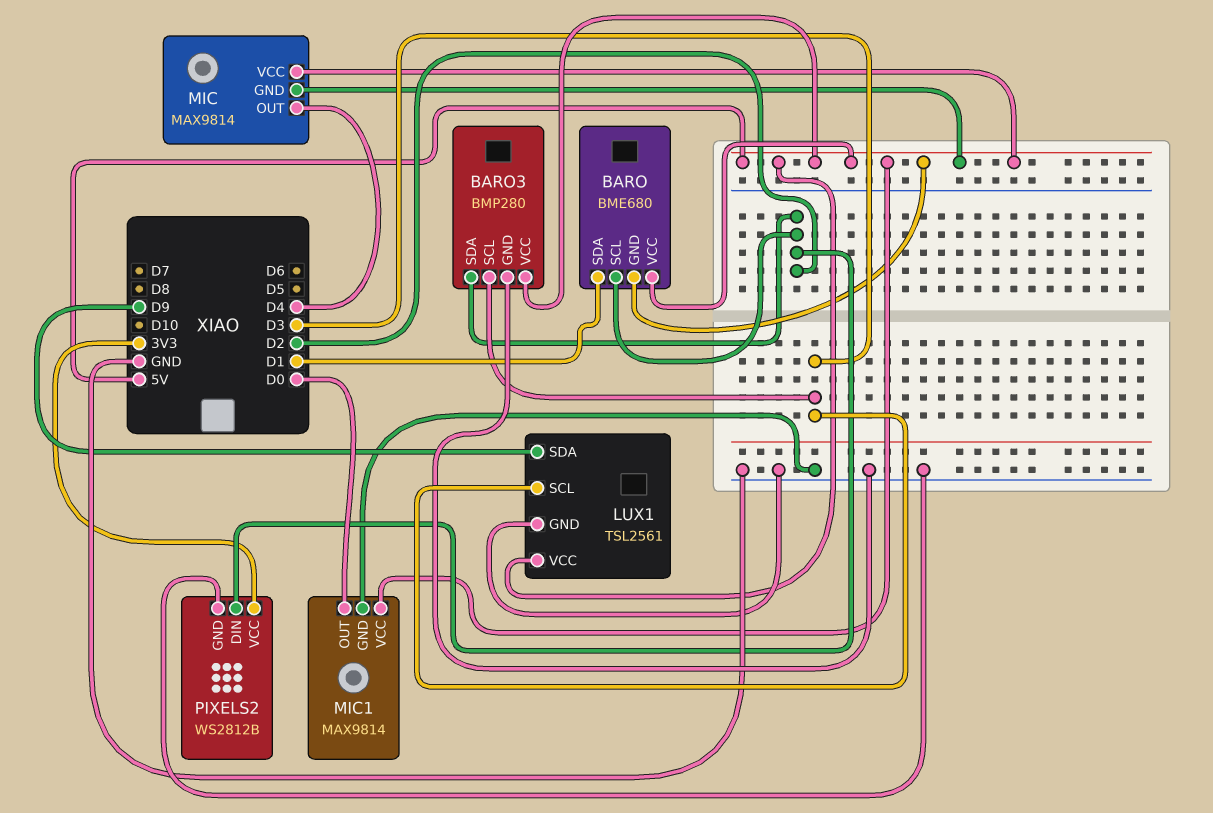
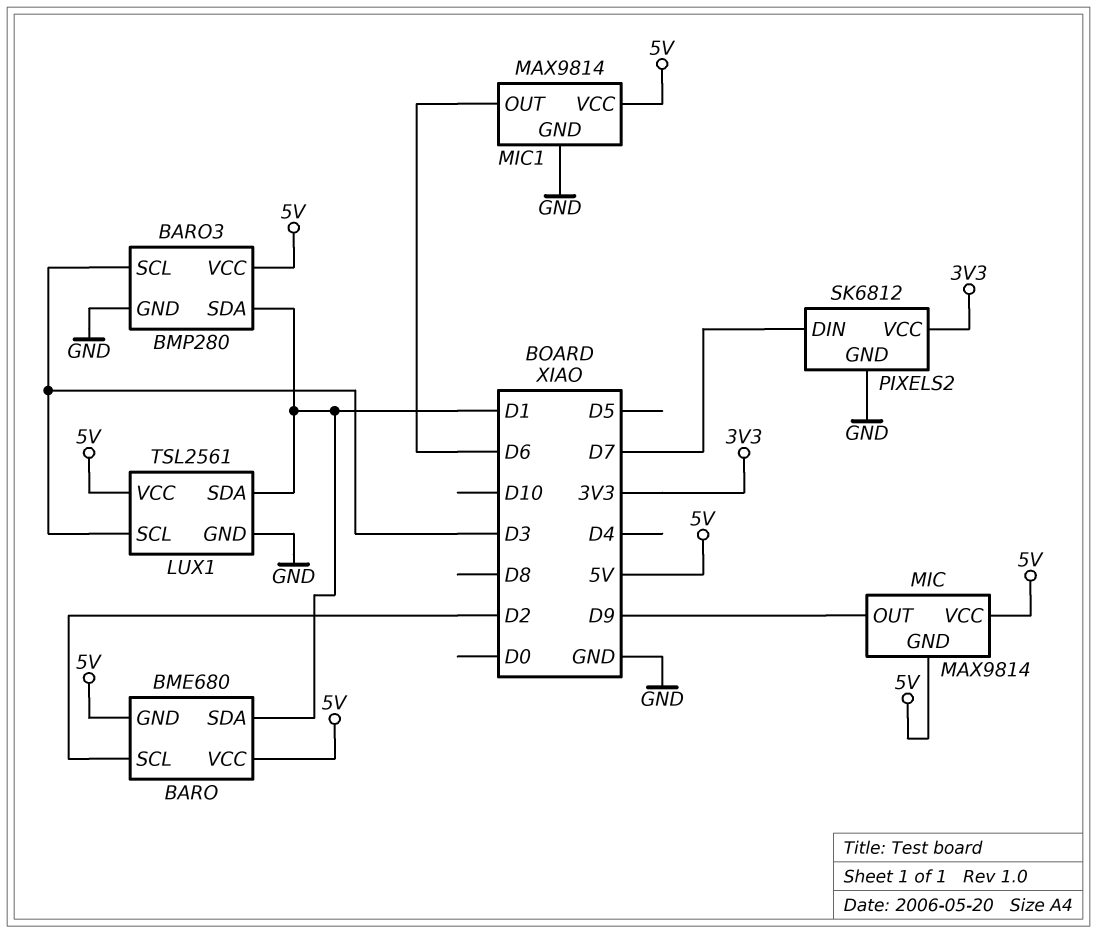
BARO3 pin SDA: D2 -> D1
LUX1 pin SDA: D9 -> D1
MIC pin OUT: D4 -> D9
MIC1 pin OUT: D0 -> D6
PIXELS2: WS2812B -> SK6812
PIXELS2 pin DIN: D2 -> D7

